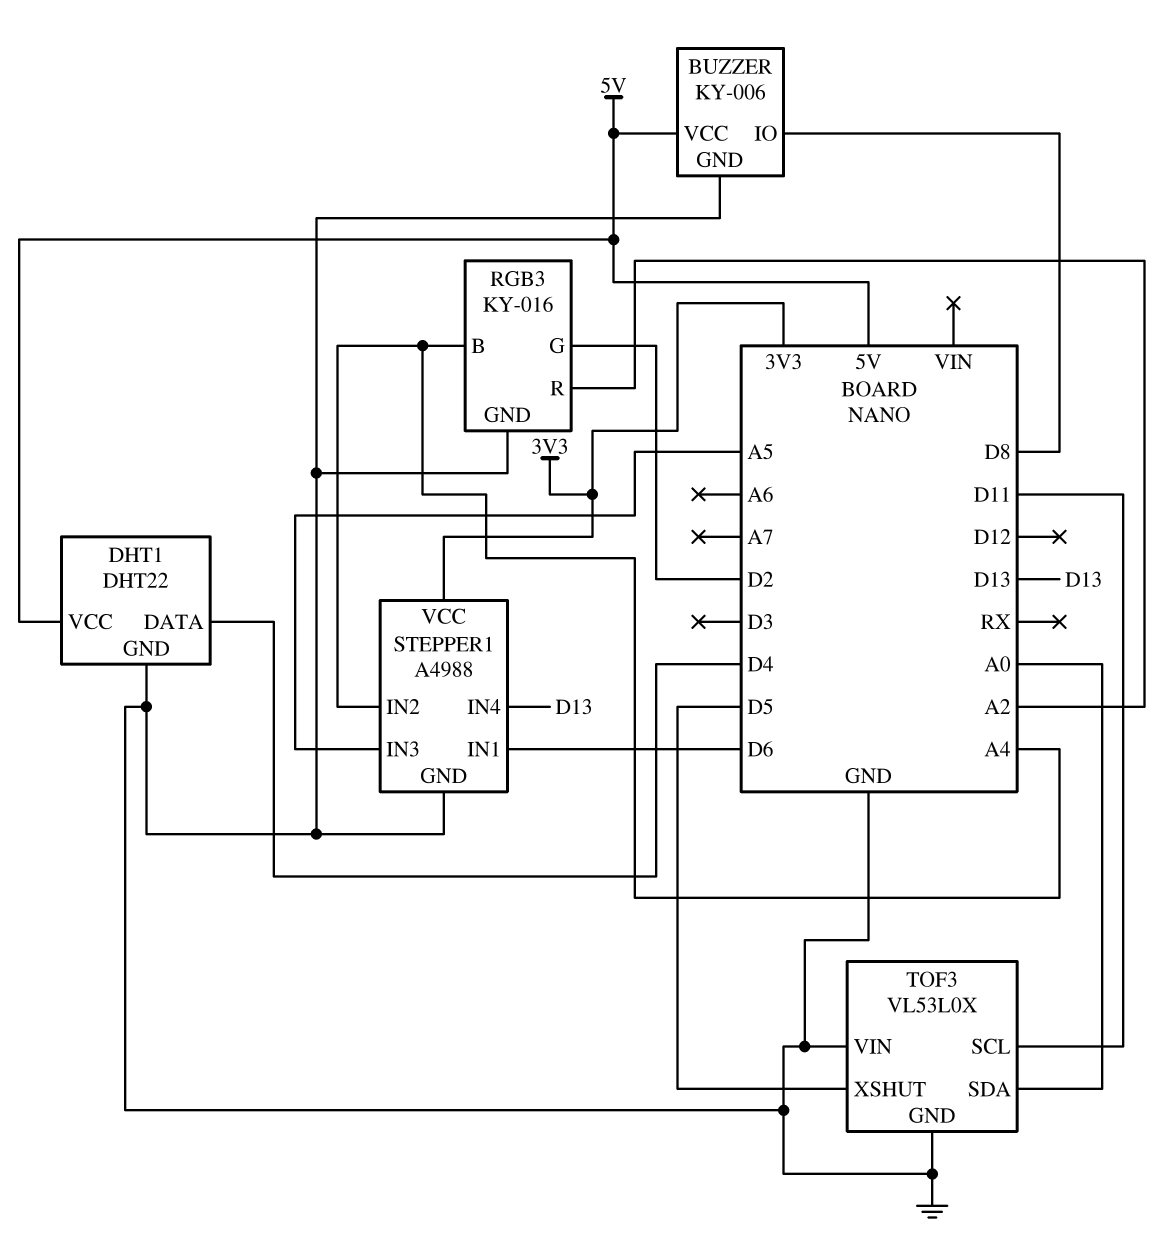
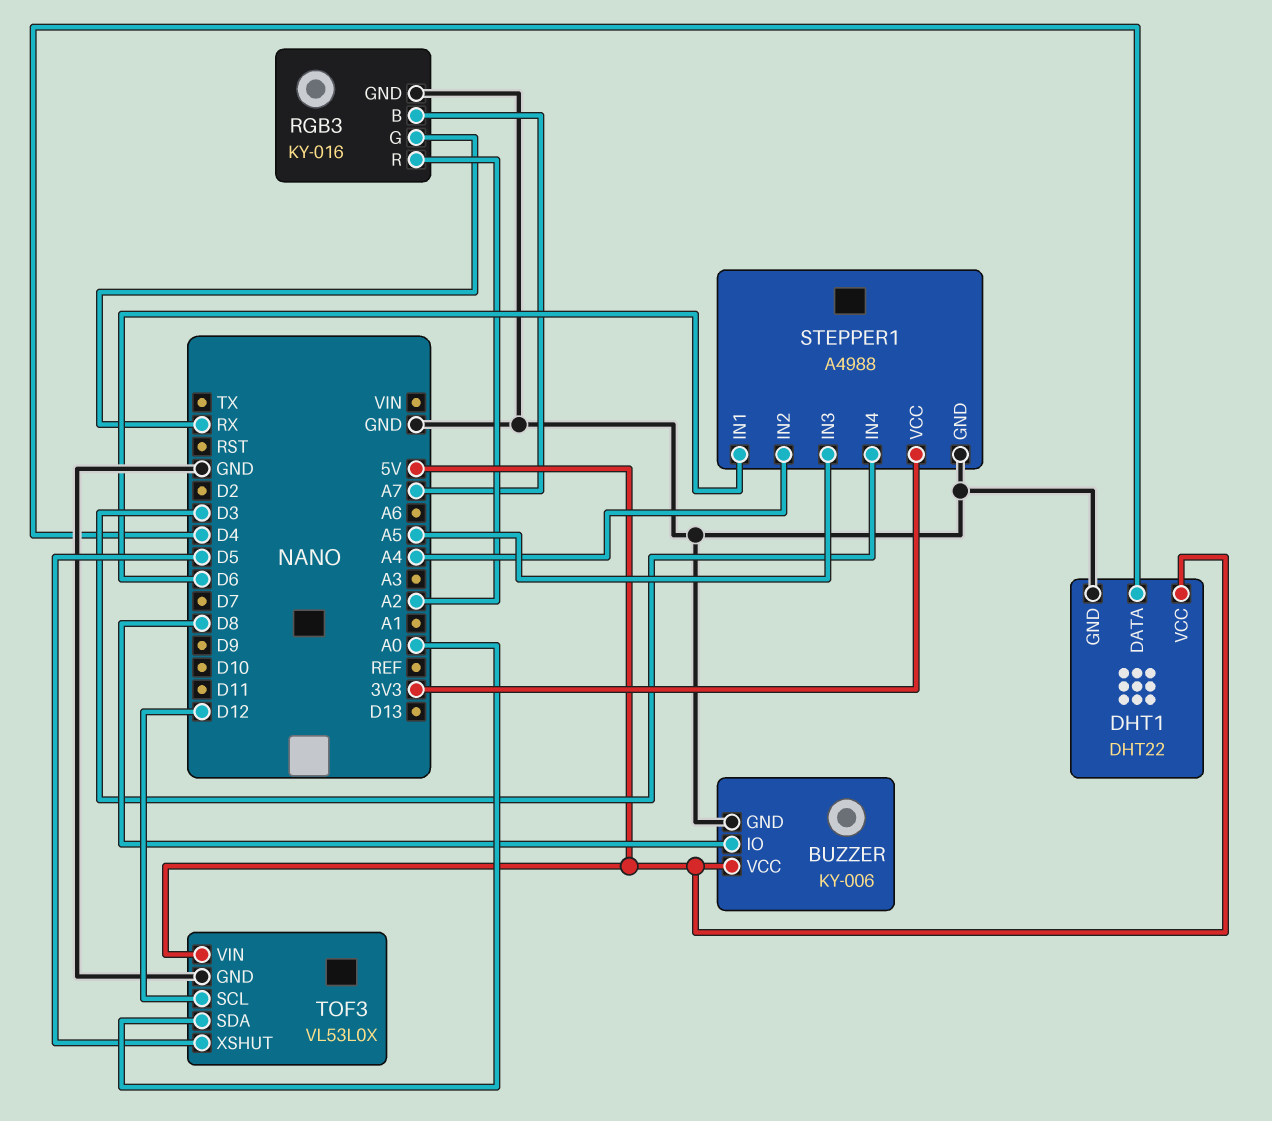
RGB3 pin B: A4 -> A7
RGB3 pin G: D2 -> RX
STEPPER1 pin IN4: D13 -> D3
TOF3 pin SCL: D11 -> D12
TOF3 pin VIN: GND -> 5V

